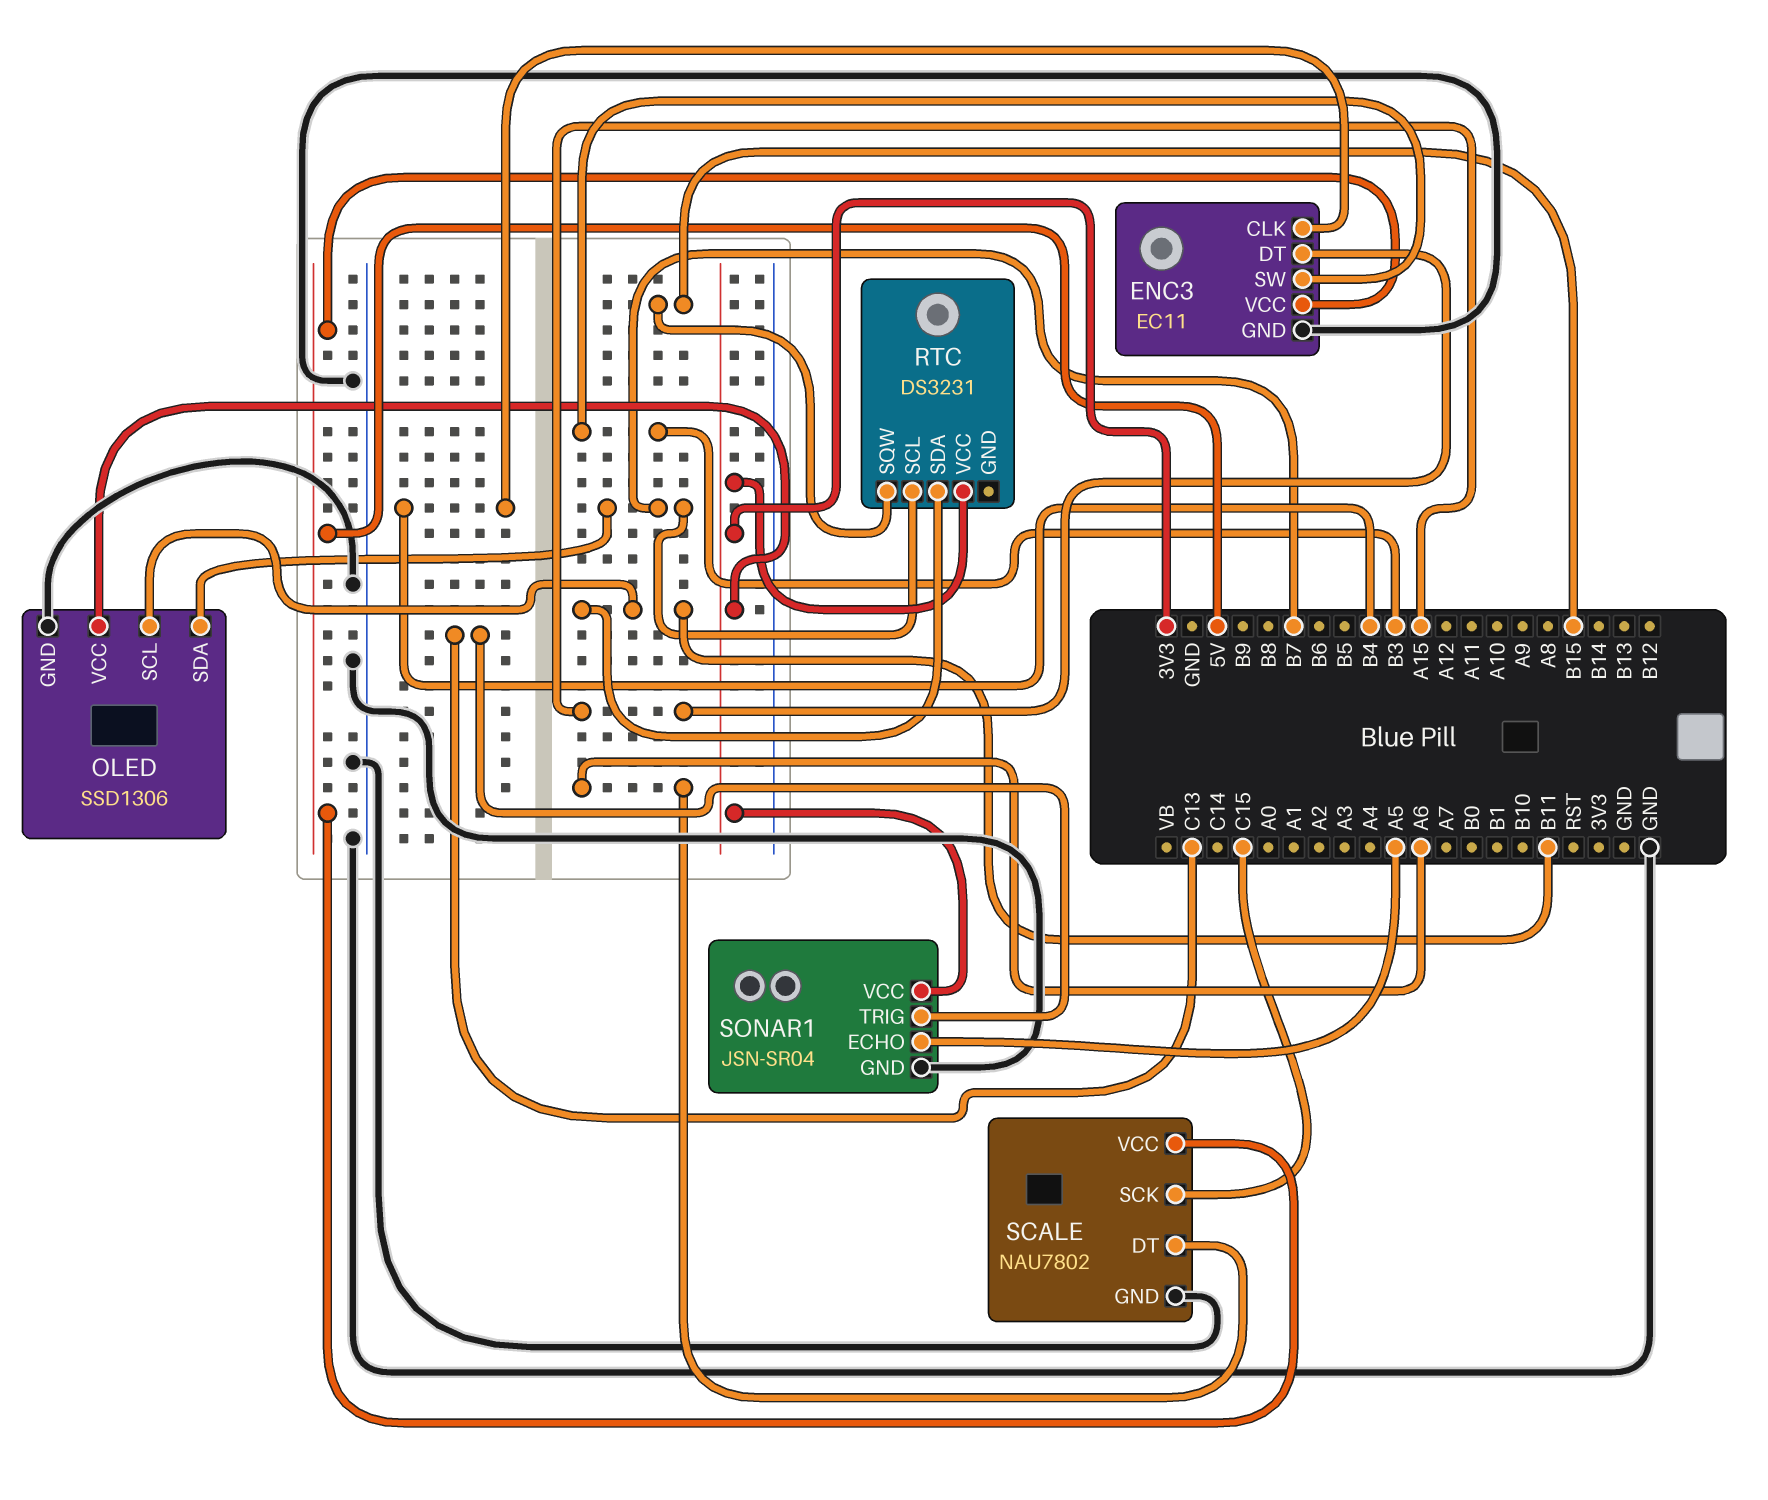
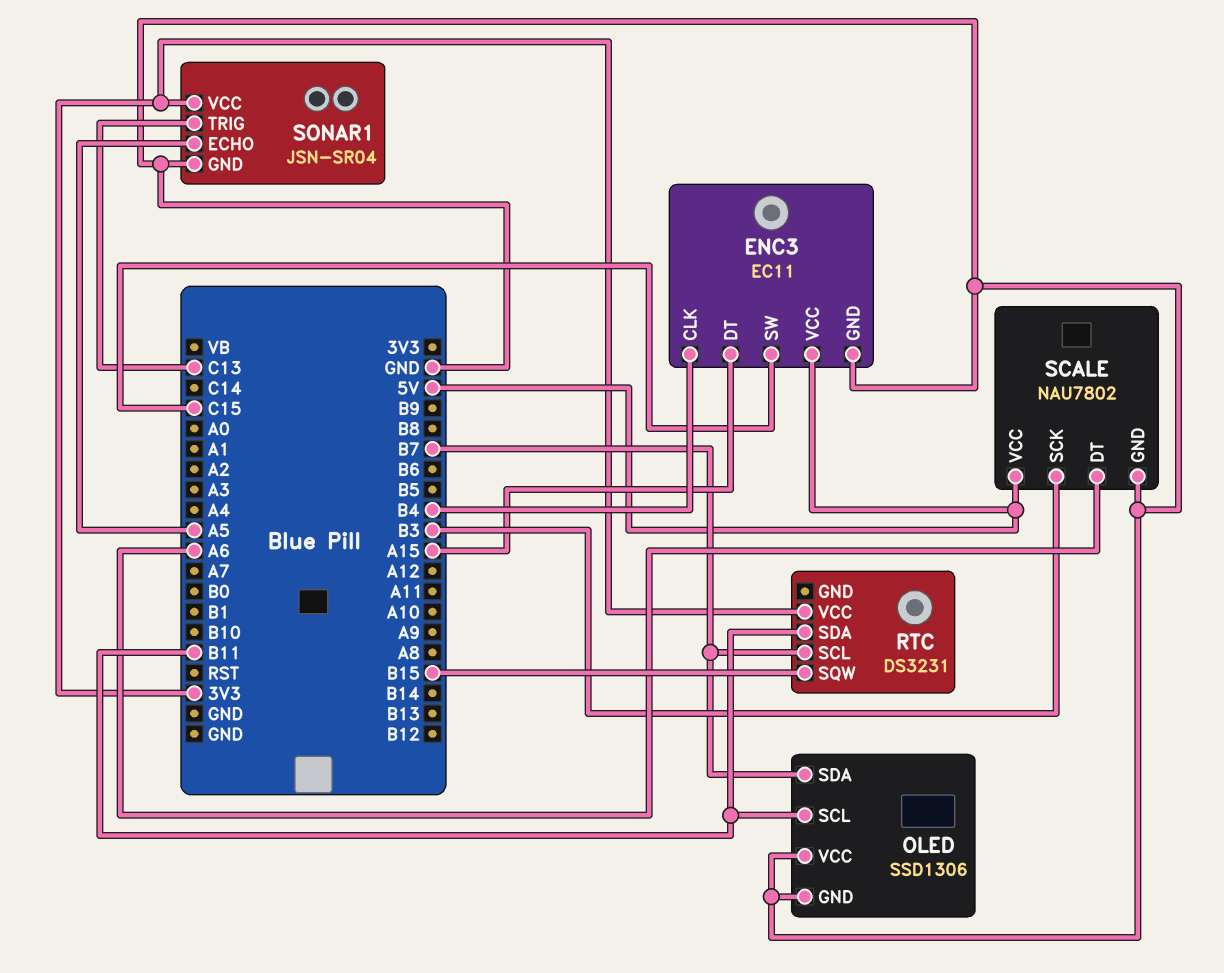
ENC3 pin SW: B3 -> C15
OLED pin VCC: 3V3 -> GND
SCALE pin SCK: C15 -> B3

